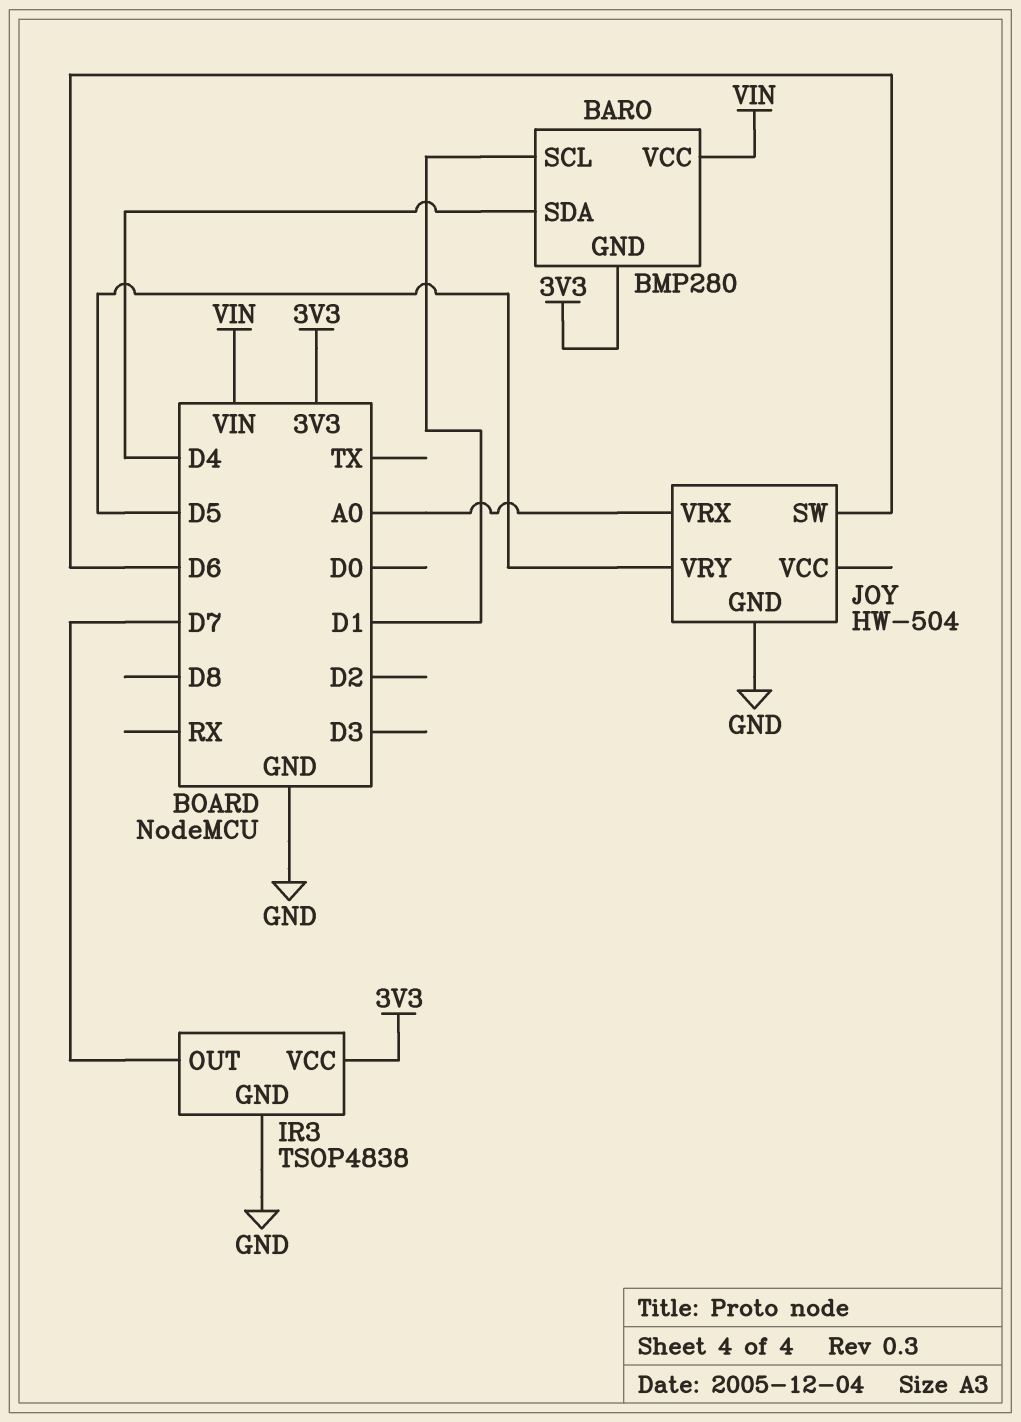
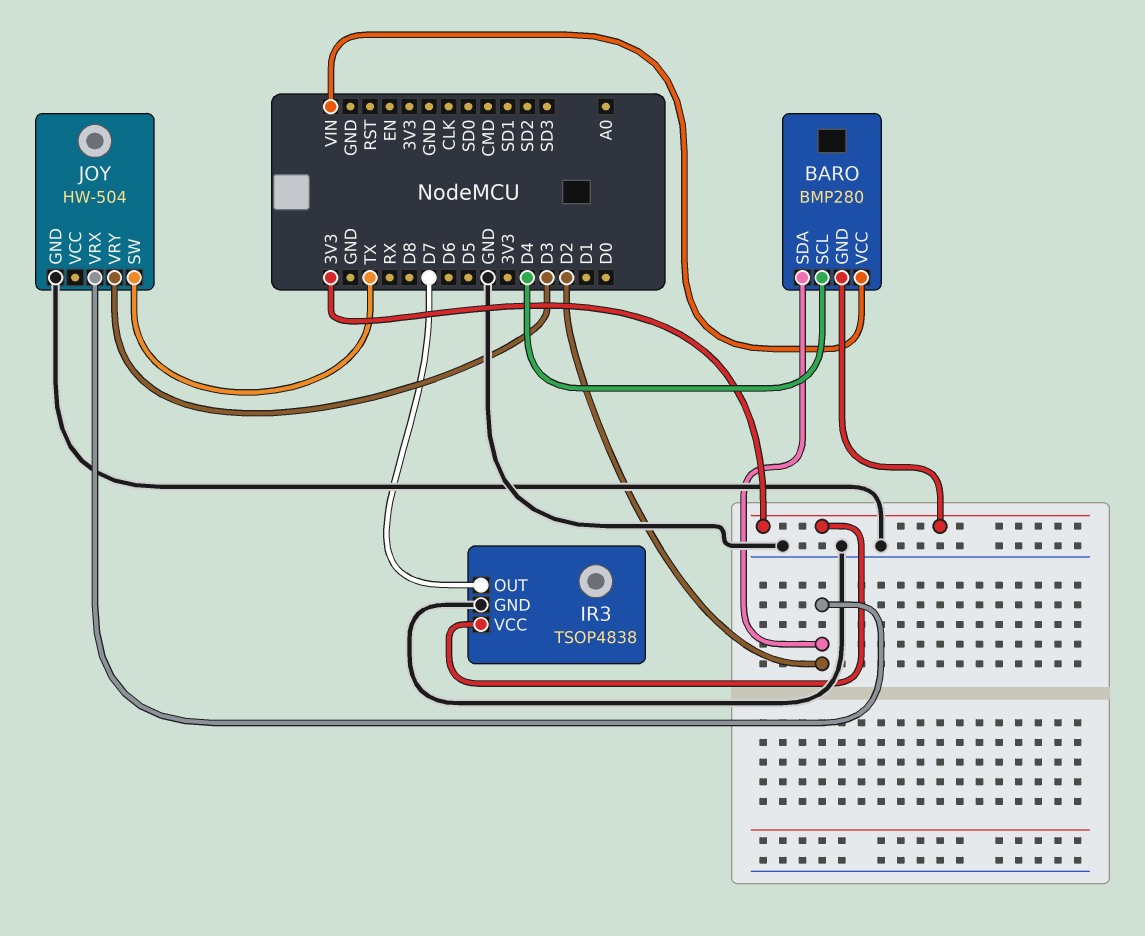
BARO pin SCL: D1 -> D4
BARO pin SDA: D4 -> D2
JOY pin SW: D6 -> TX
JOY pin VRX: A0 -> D2
JOY pin VRY: D5 -> D3

